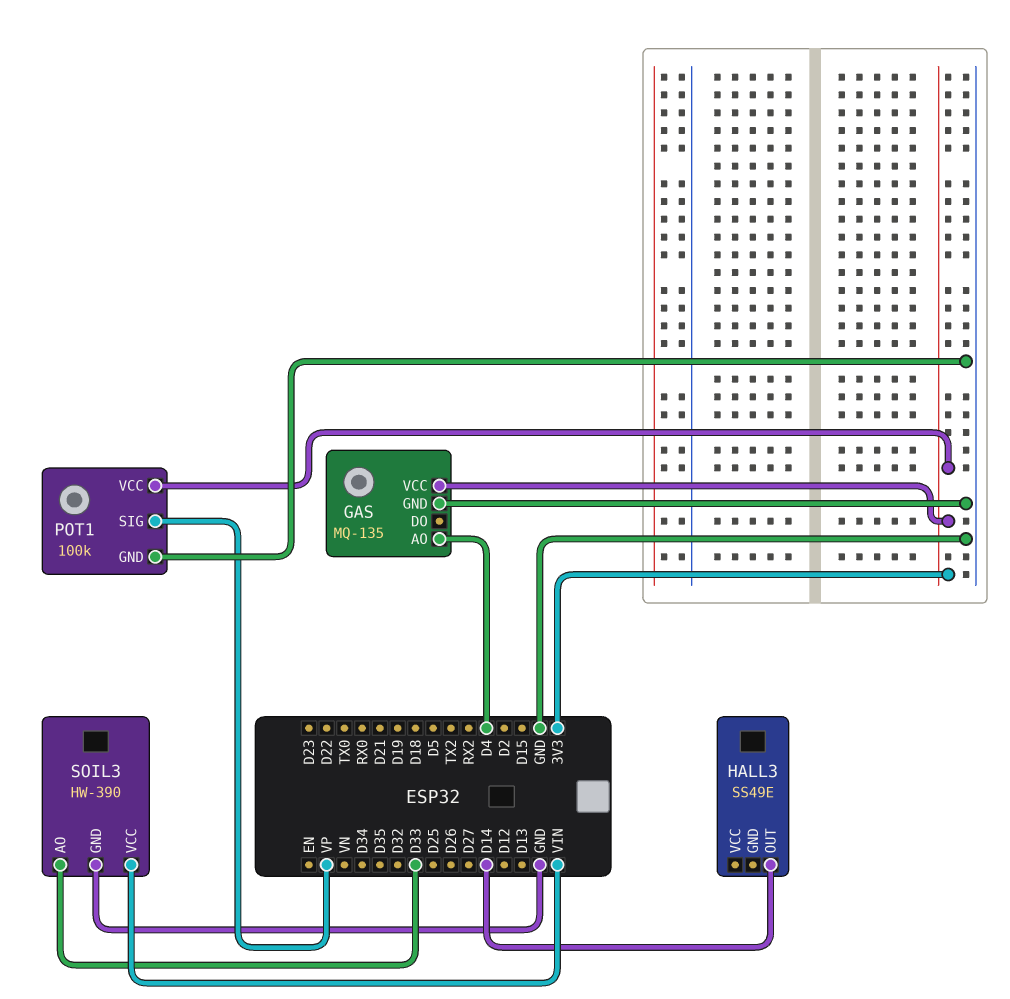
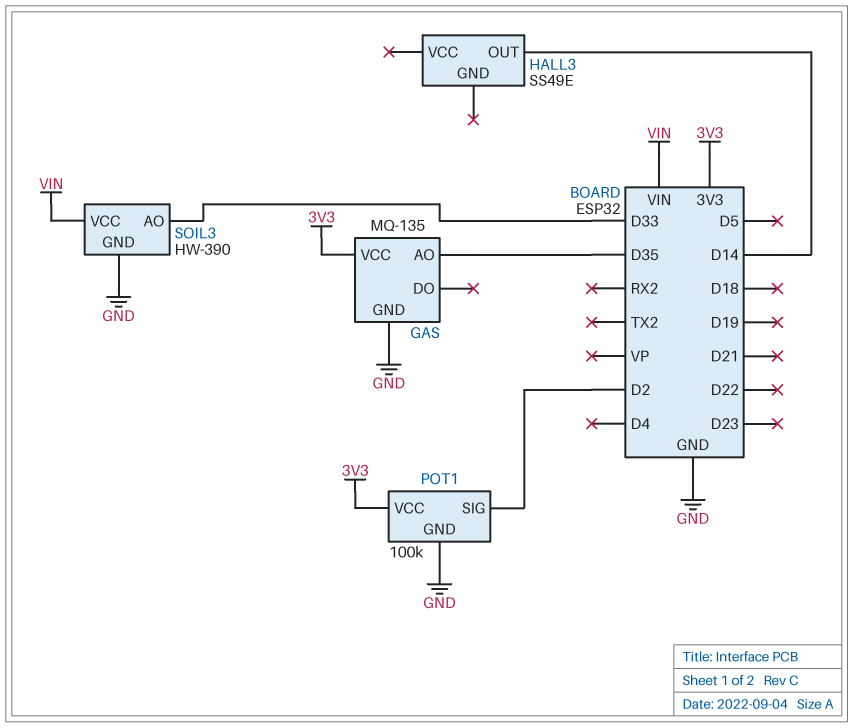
GAS pin AO: D4 -> D35
POT1 pin SIG: VP -> D2

